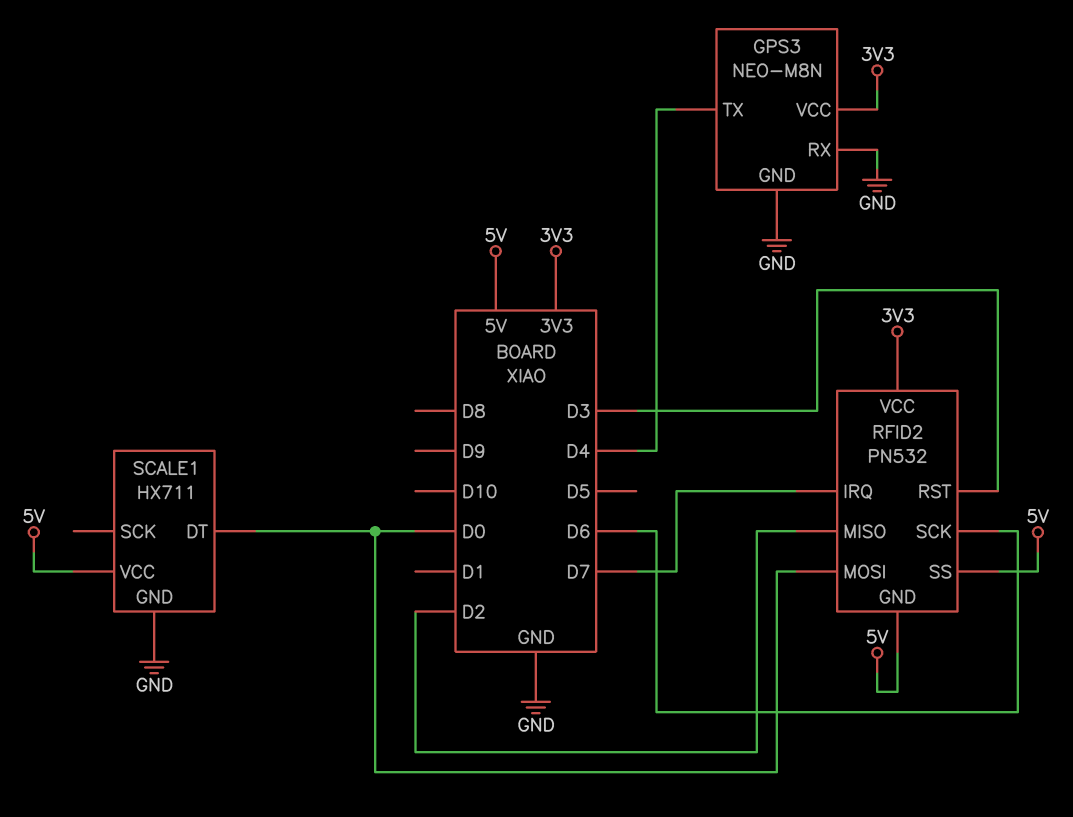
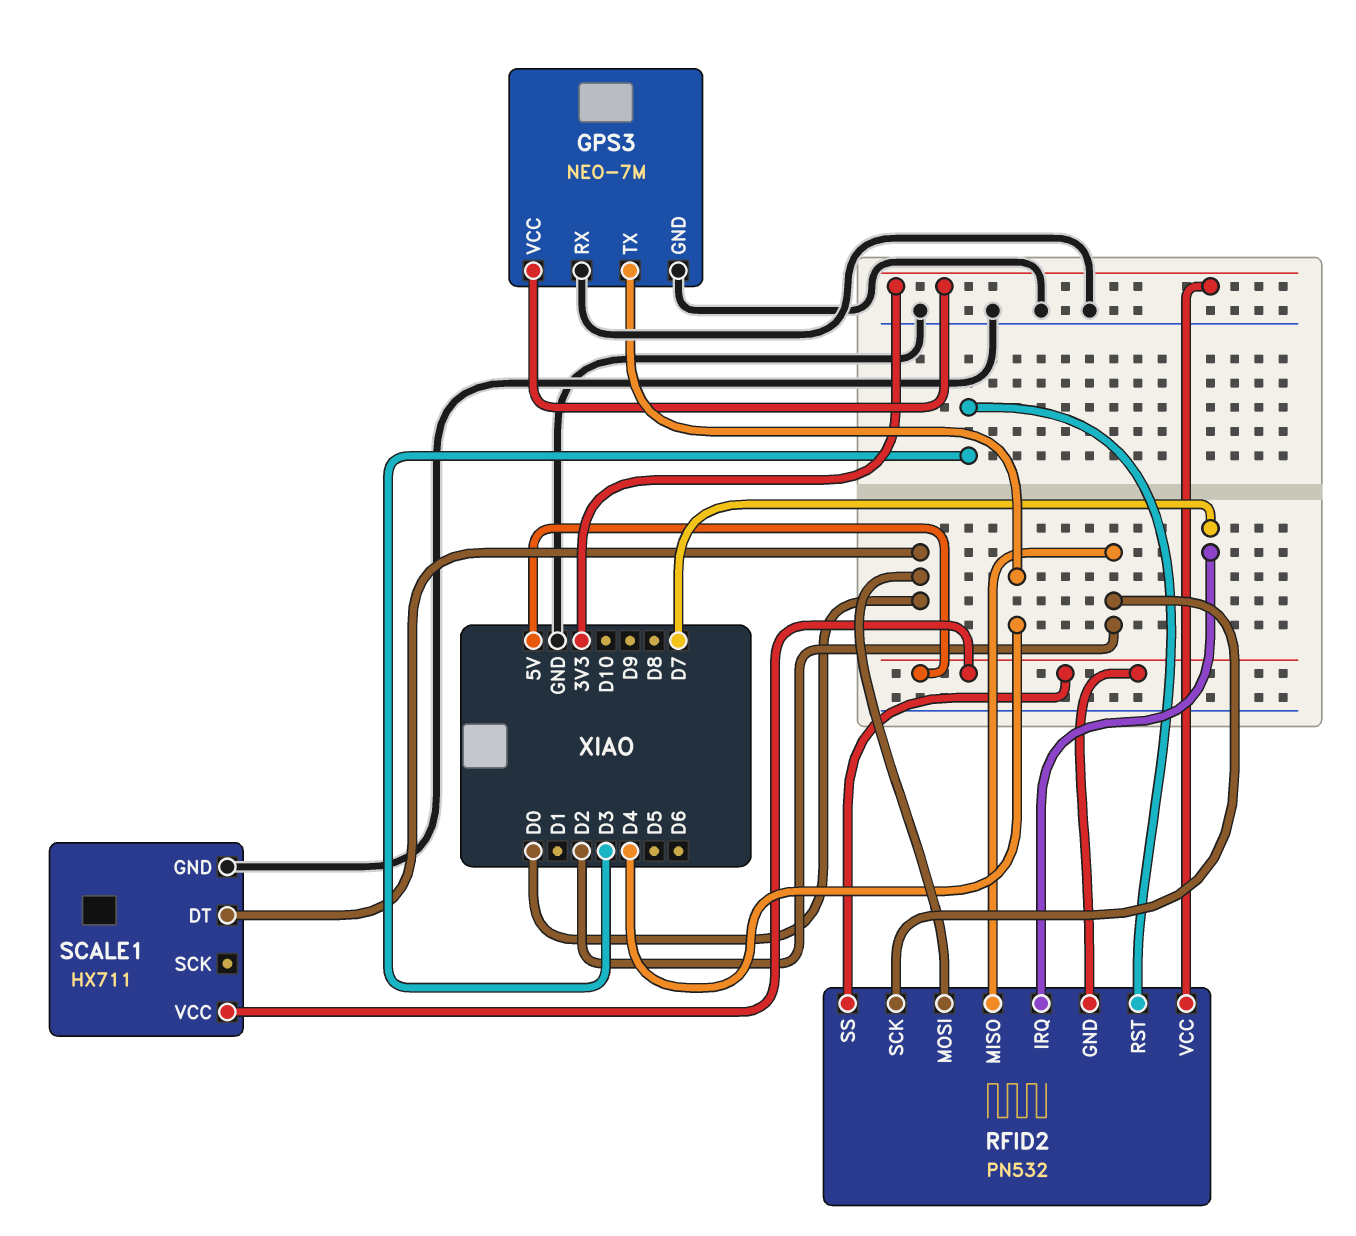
GPS3: NEO-M8N -> NEO-7M
RFID2 pin SCK: D6 -> D2

